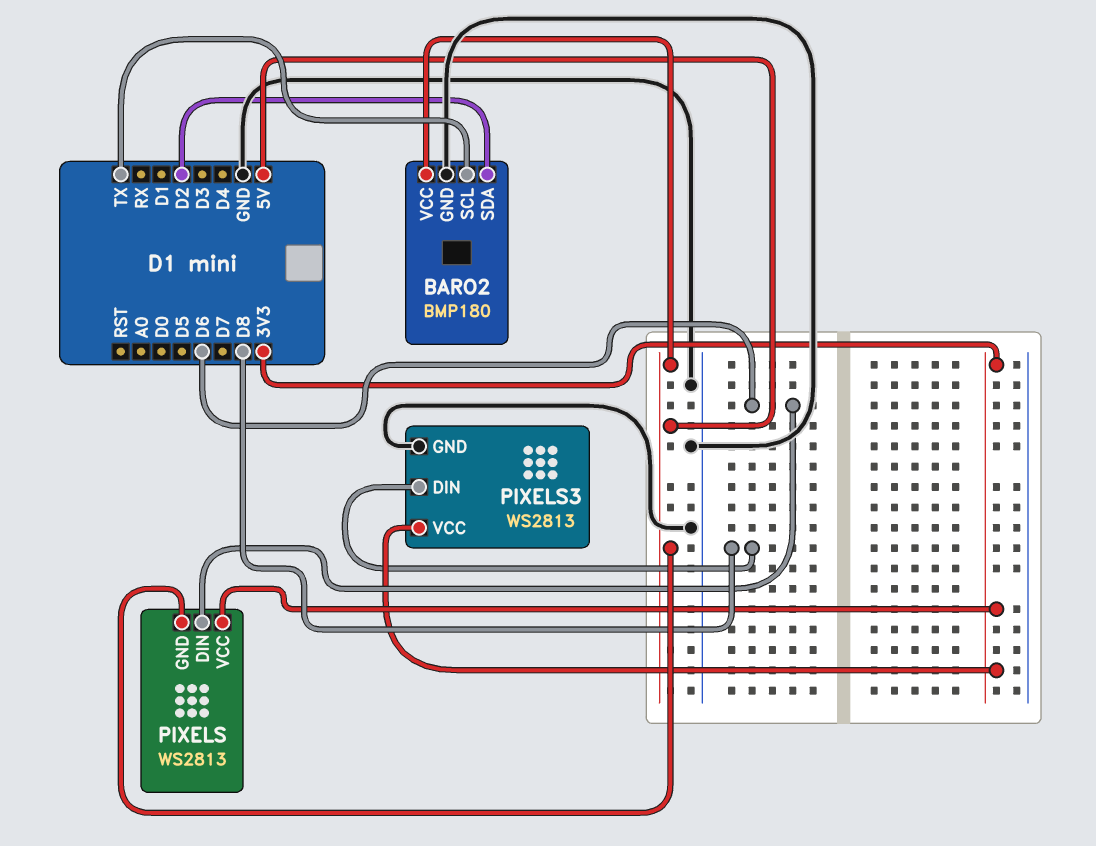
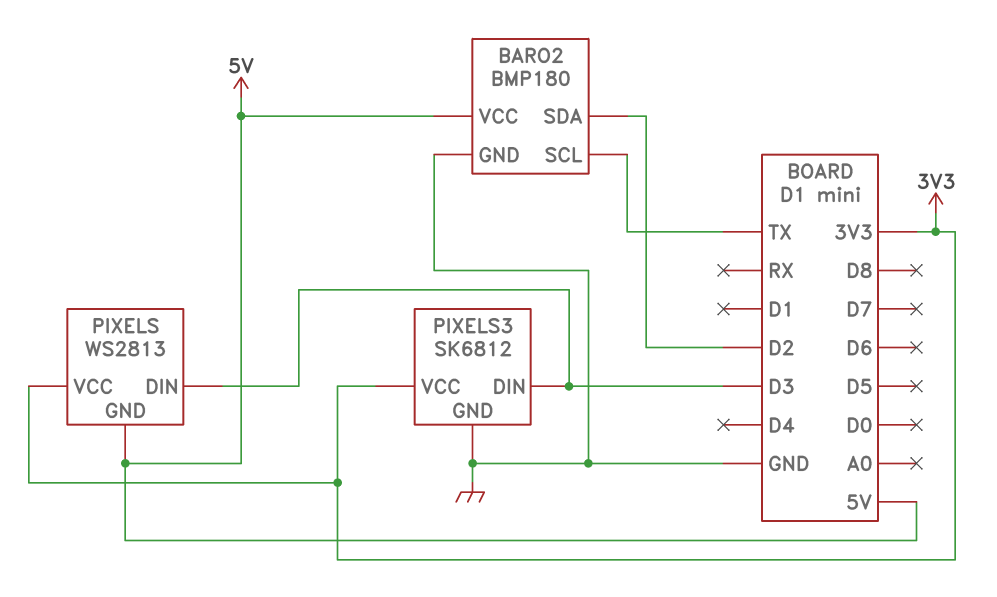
PIXELS pin DIN: D6 -> D3
PIXELS3: WS2813 -> SK6812
PIXELS3 pin DIN: D8 -> D3

